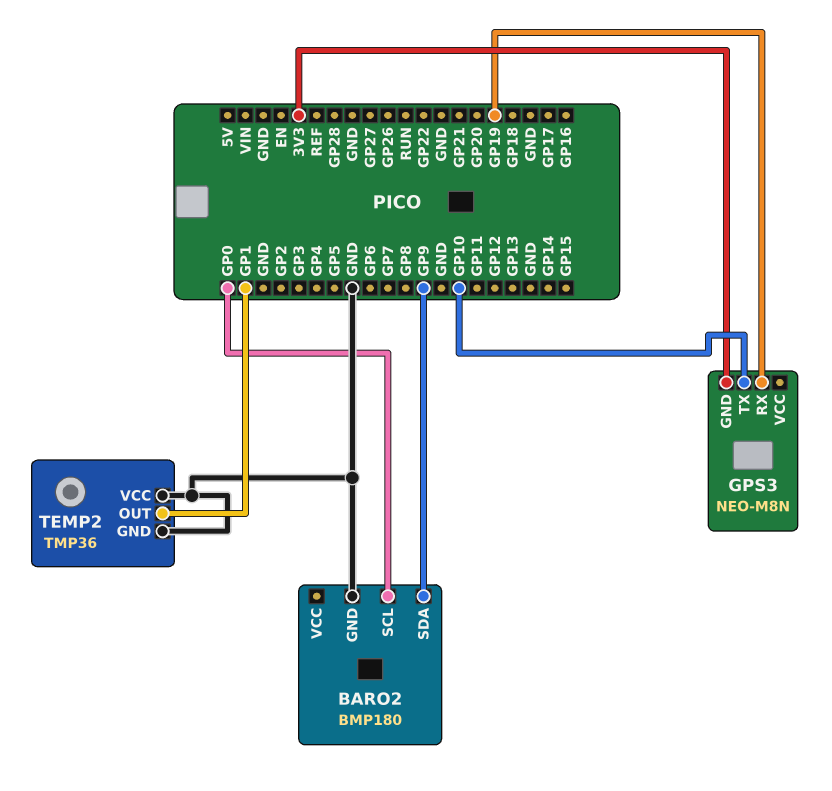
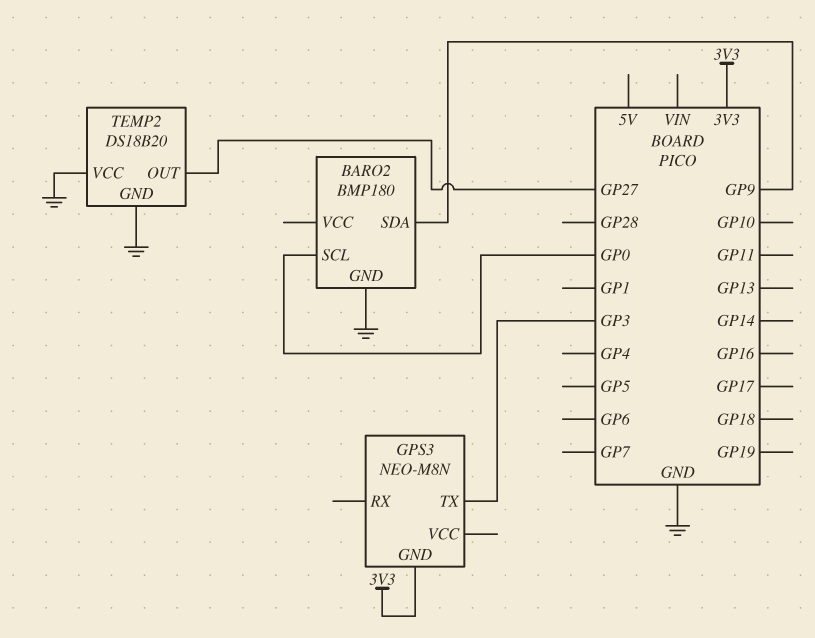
GPS3 pin RX: GP19 -> none
GPS3 pin TX: GP10 -> GP3
TEMP2: TMP36 -> DS18B20
TEMP2 pin OUT: GP1 -> GP27

